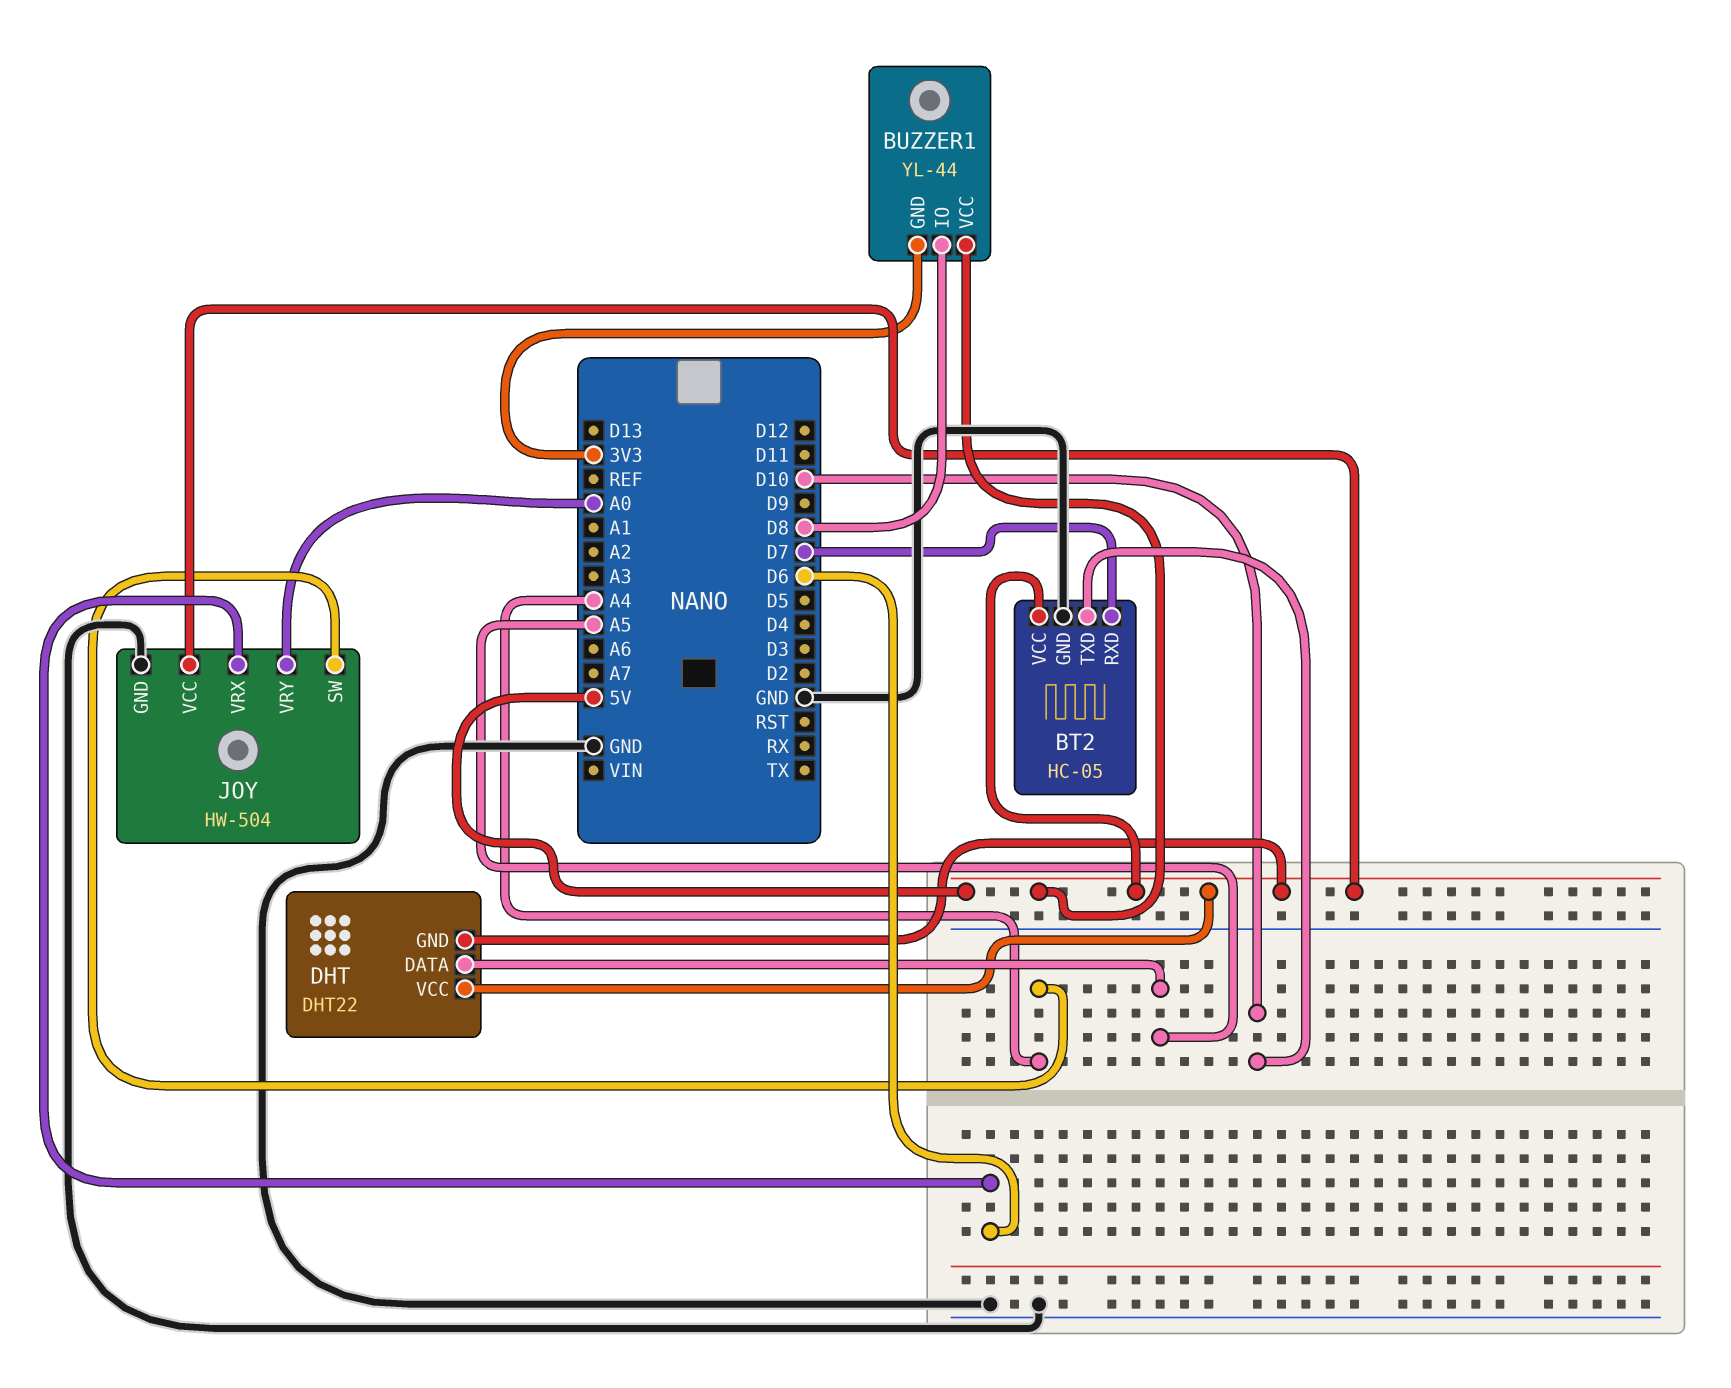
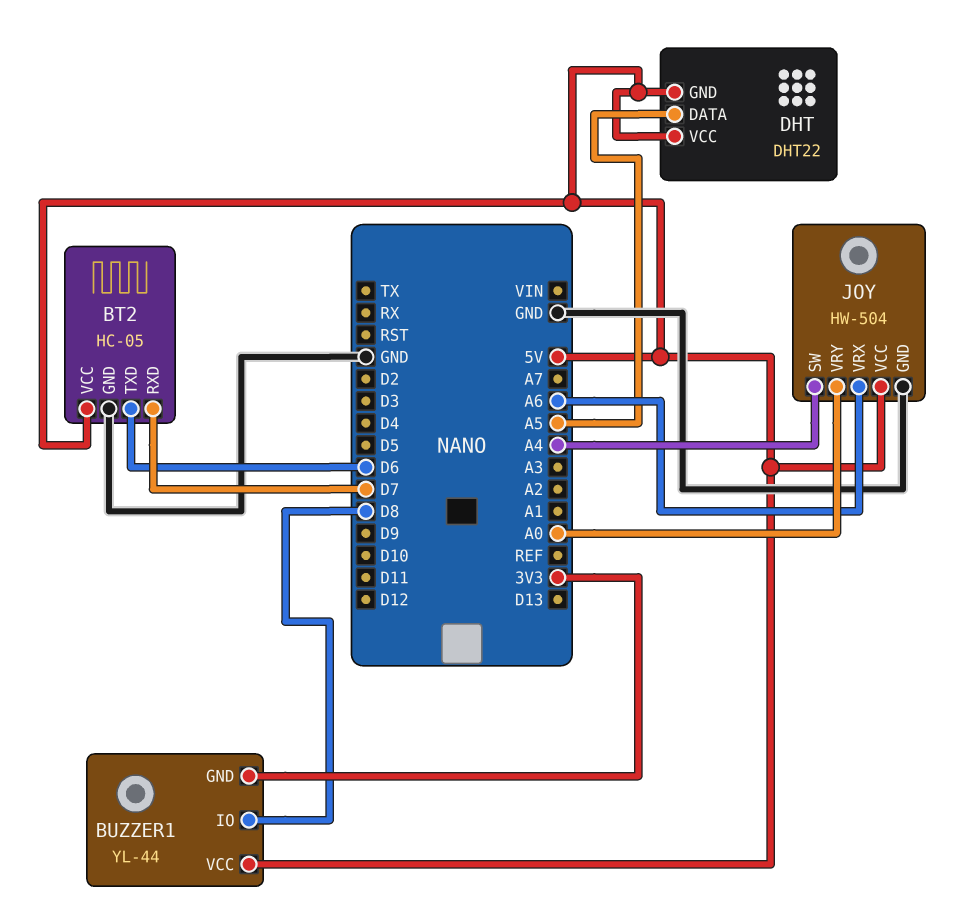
BT2 pin TXD: D10 -> D6
JOY pin VRX: D6 -> A6

